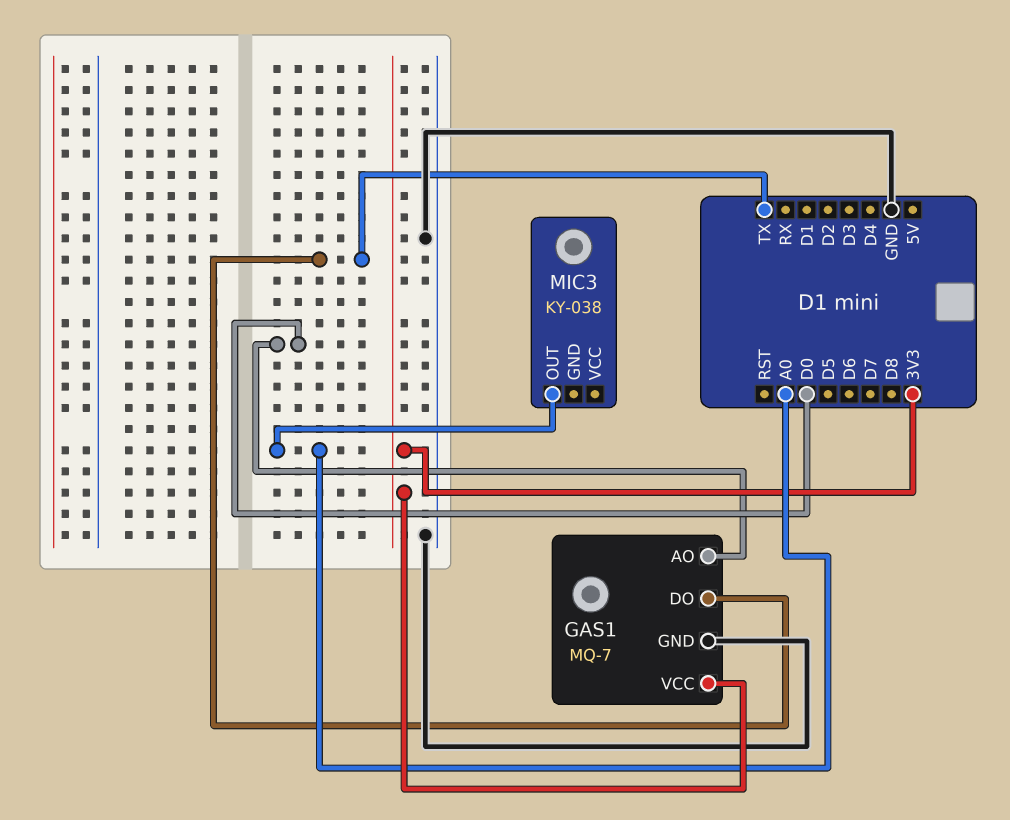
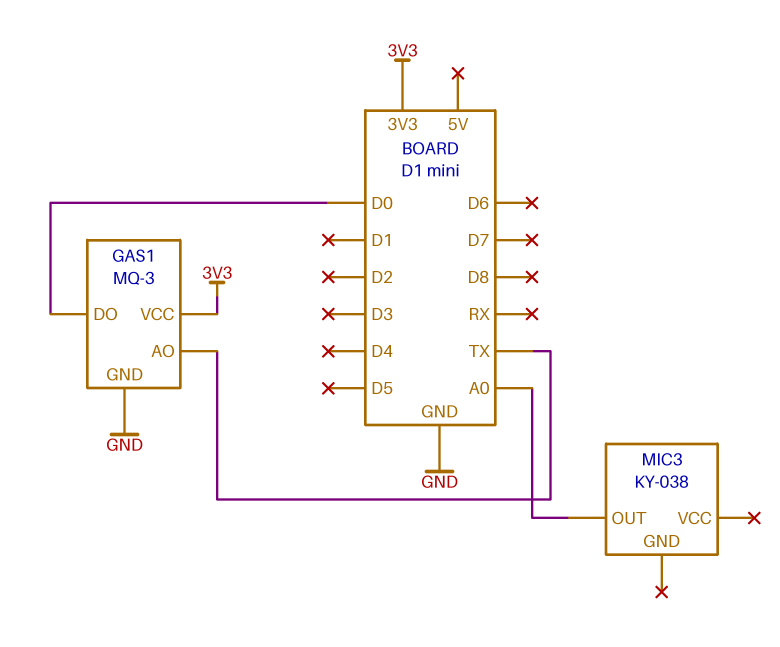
GAS1: MQ-7 -> MQ-3
GAS1 pin AO: D0 -> TX
GAS1 pin DO: TX -> D0

